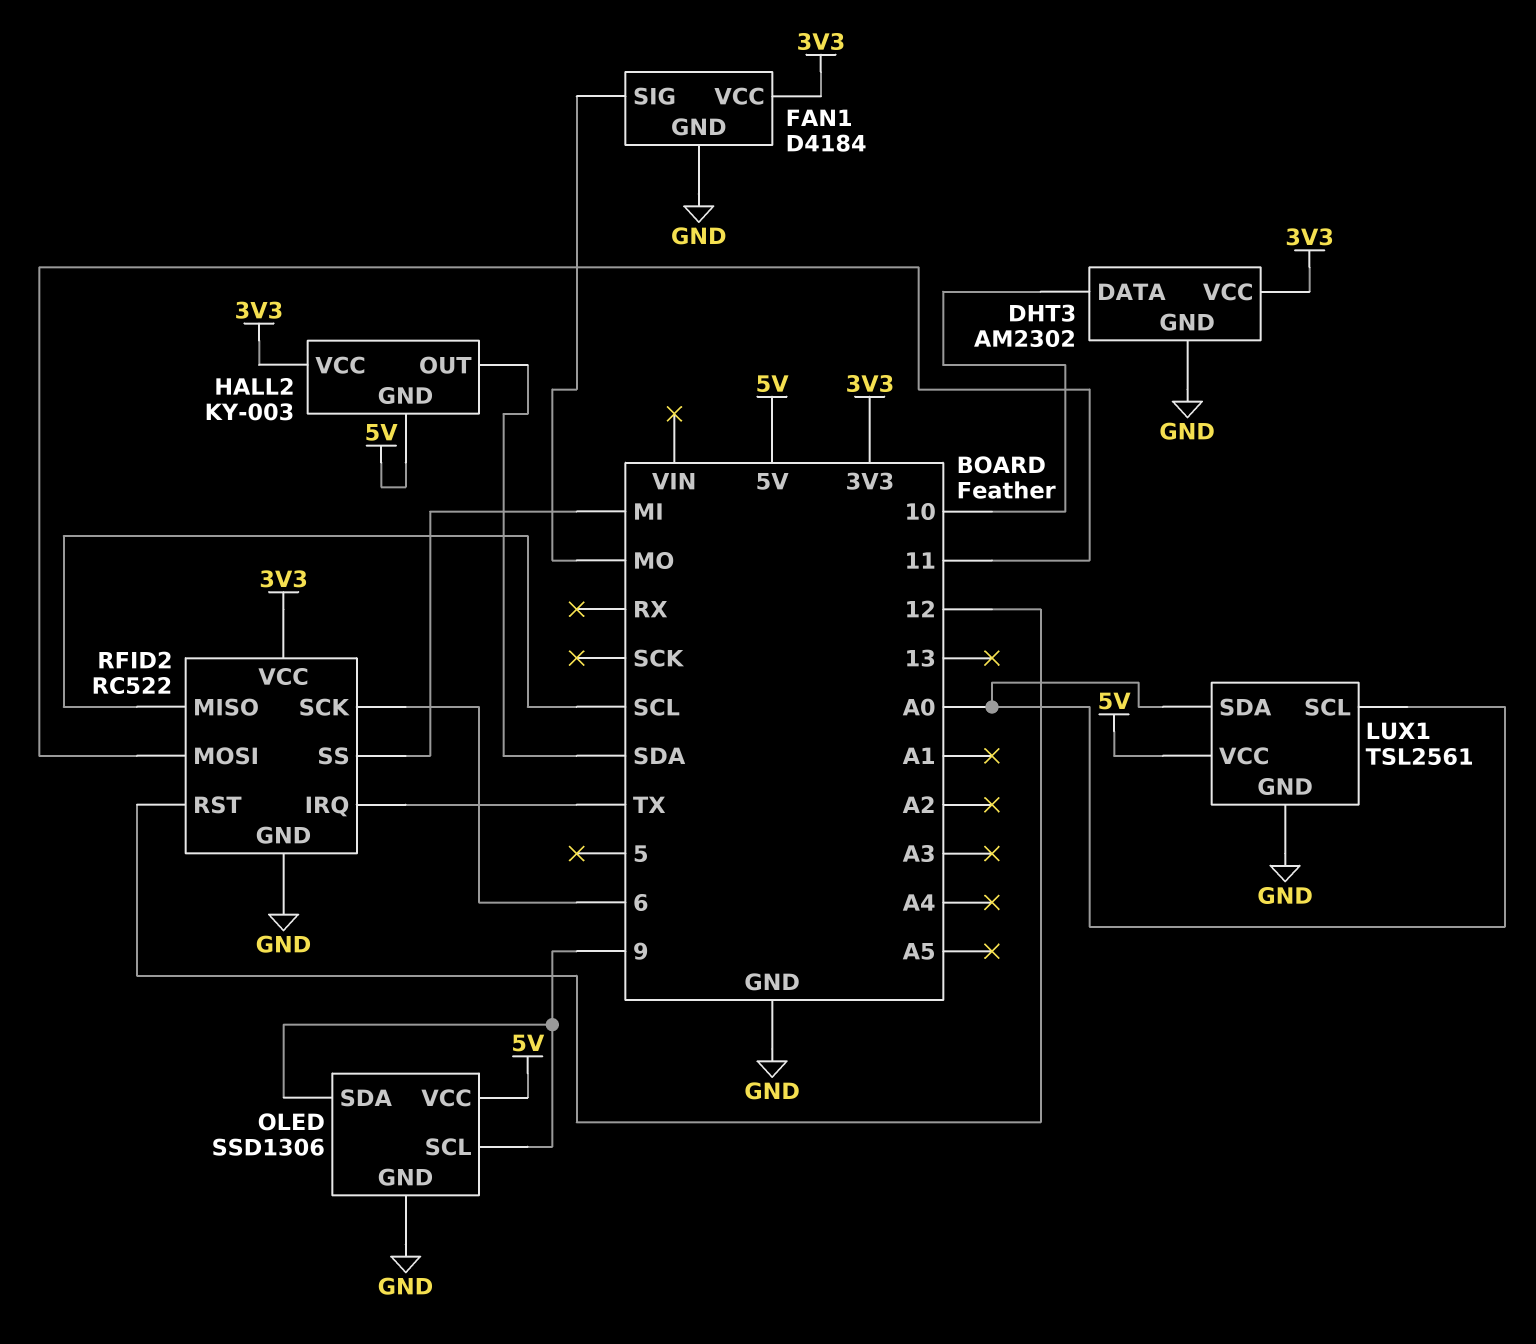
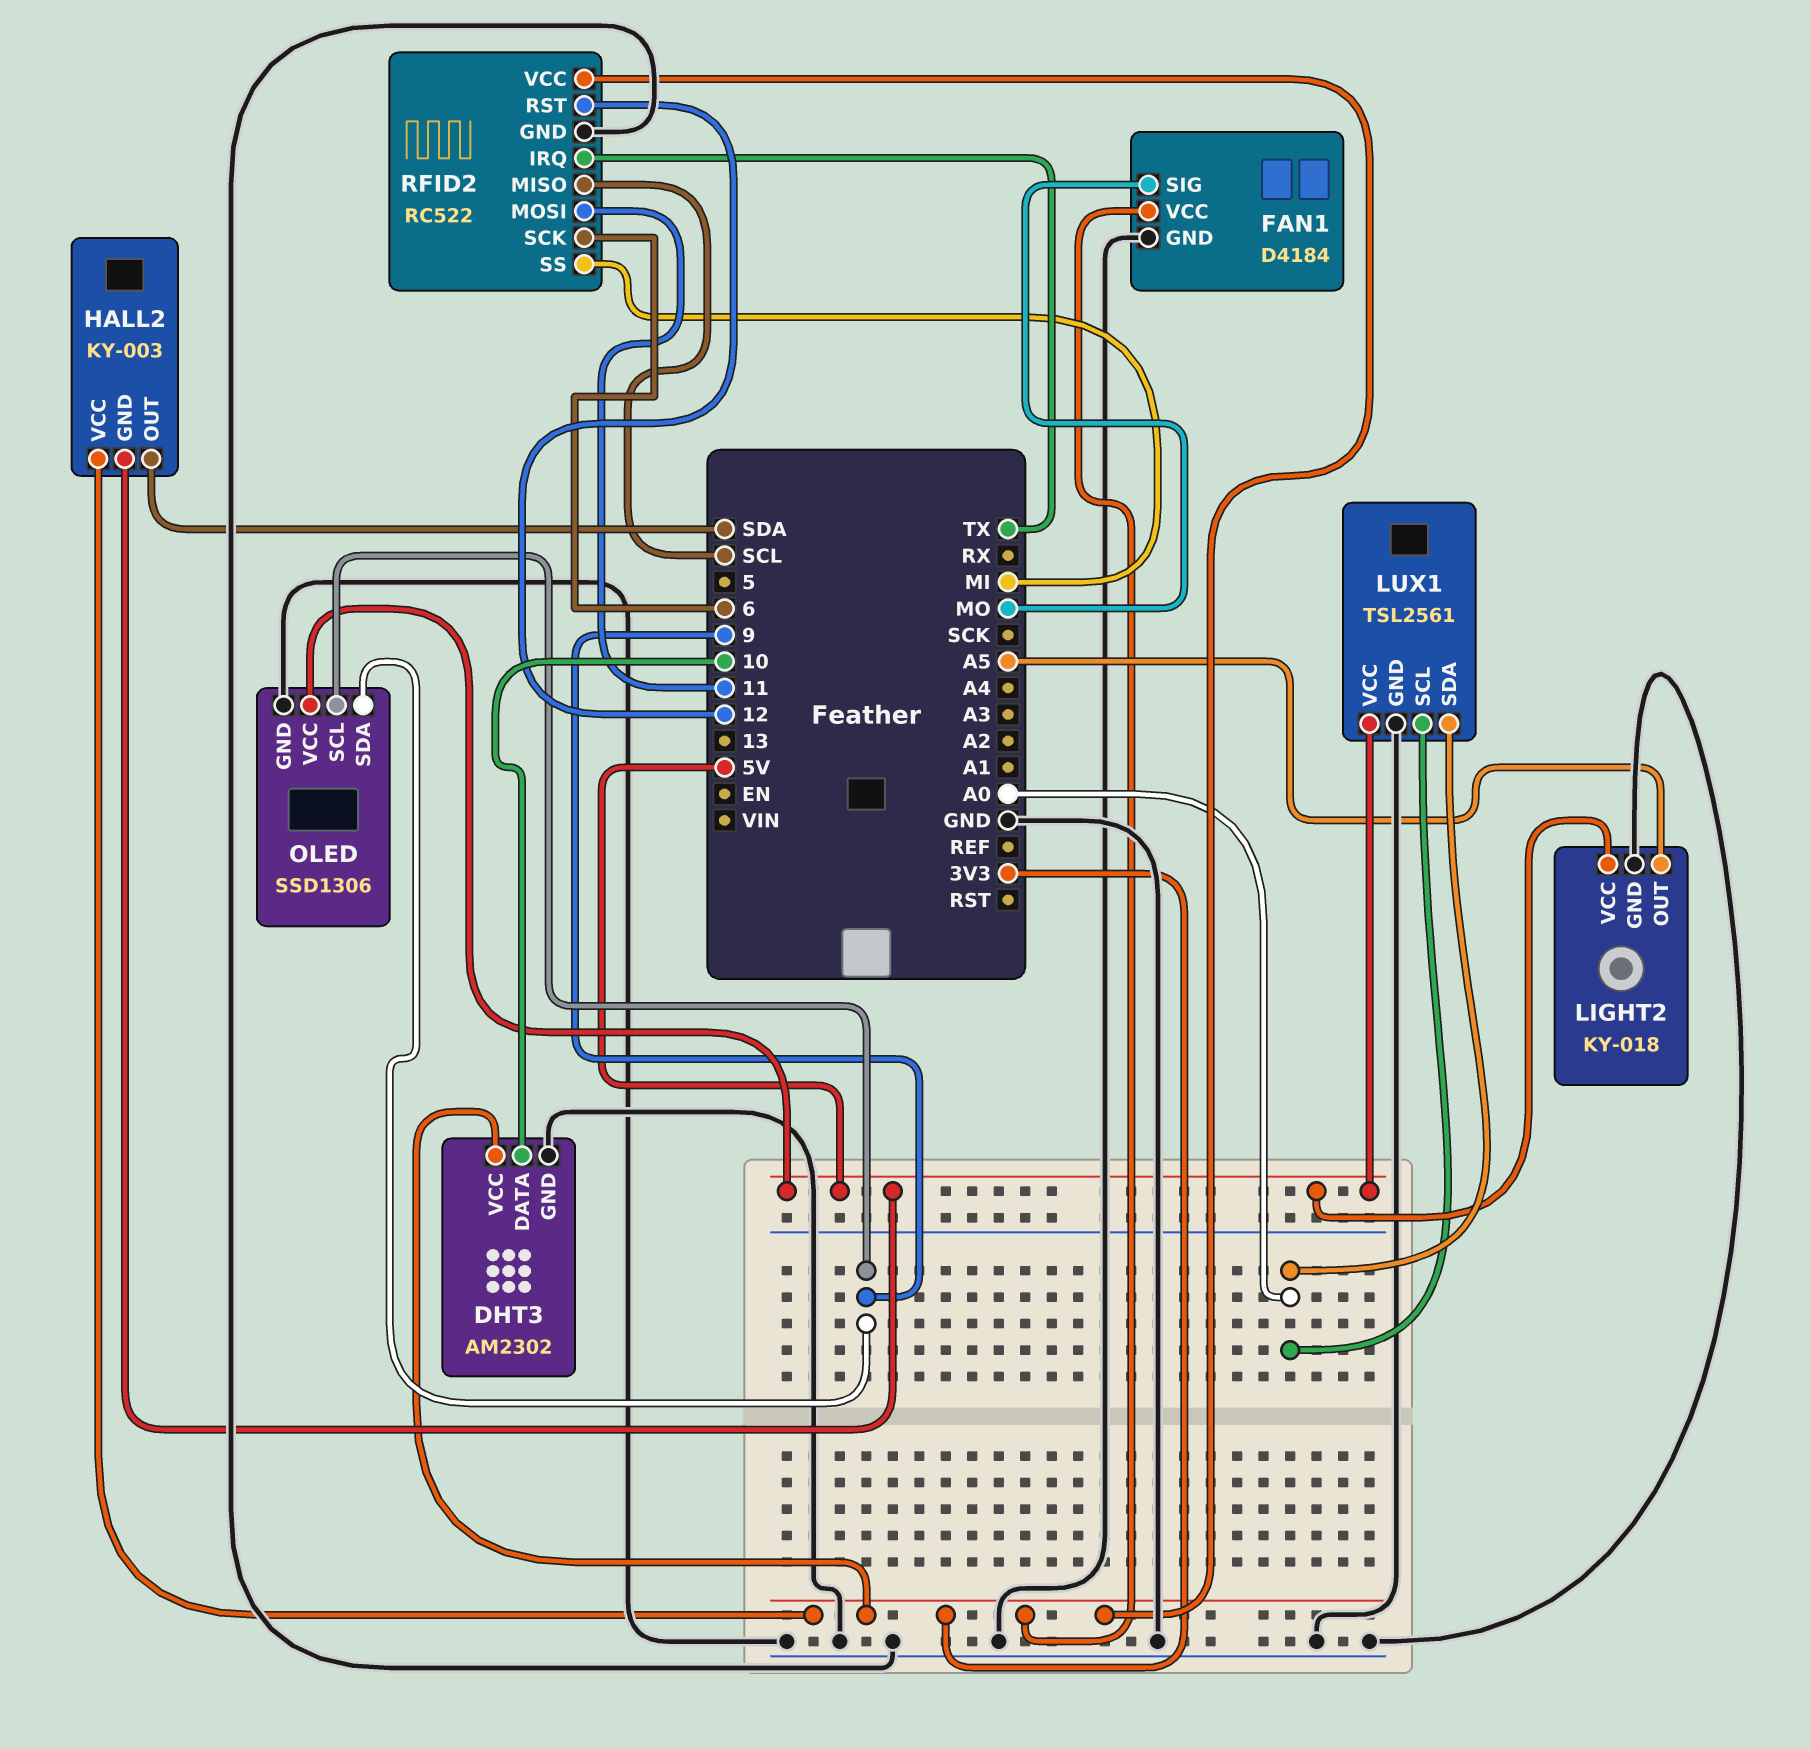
LIGHT2: none -> KY-018
LIGHT2 pin GND: none -> GND
LIGHT2 pin OUT: none -> A5
LIGHT2 pin VCC: none -> 5V

